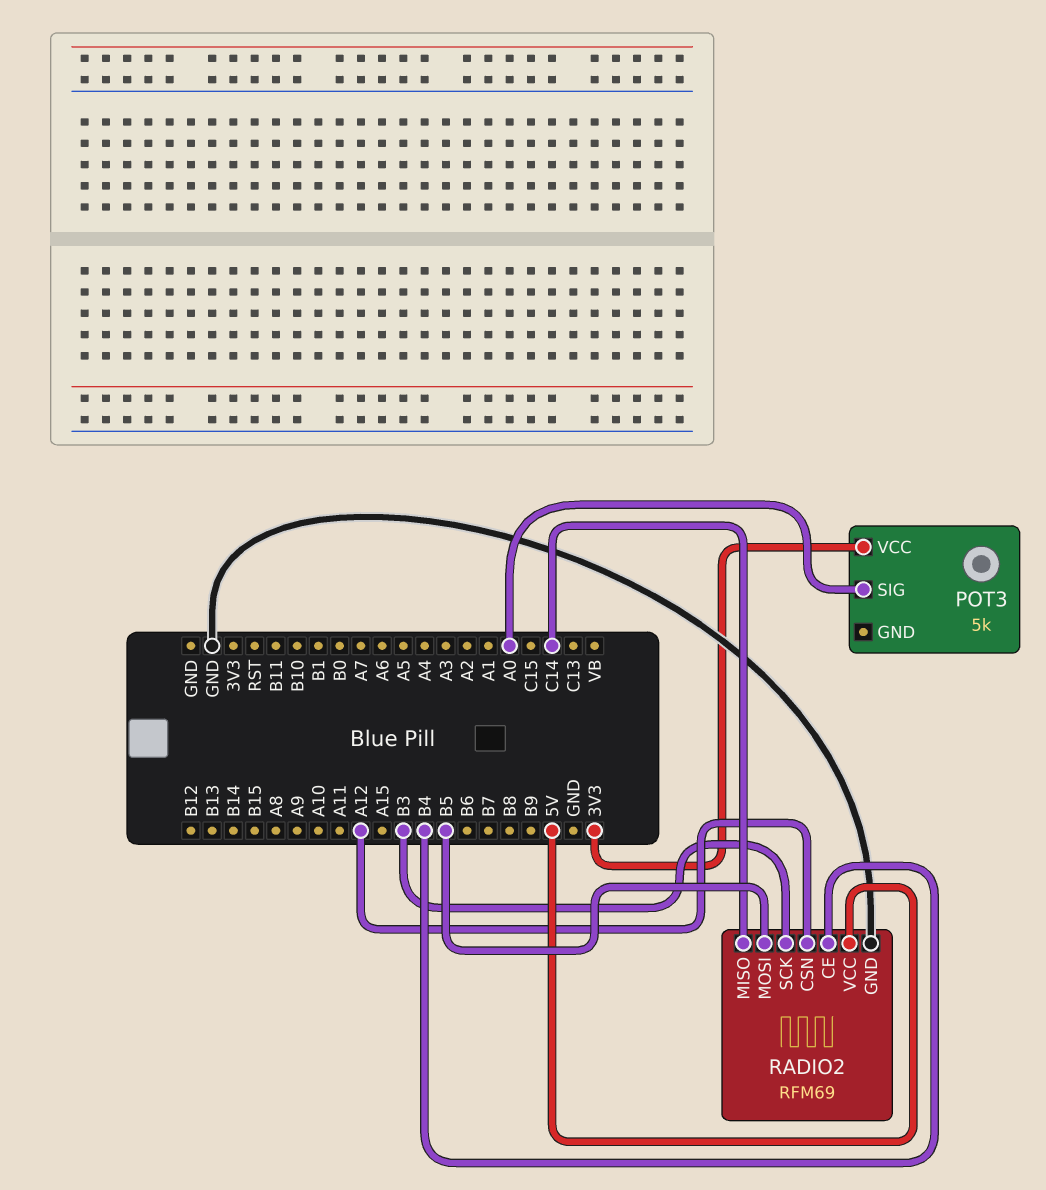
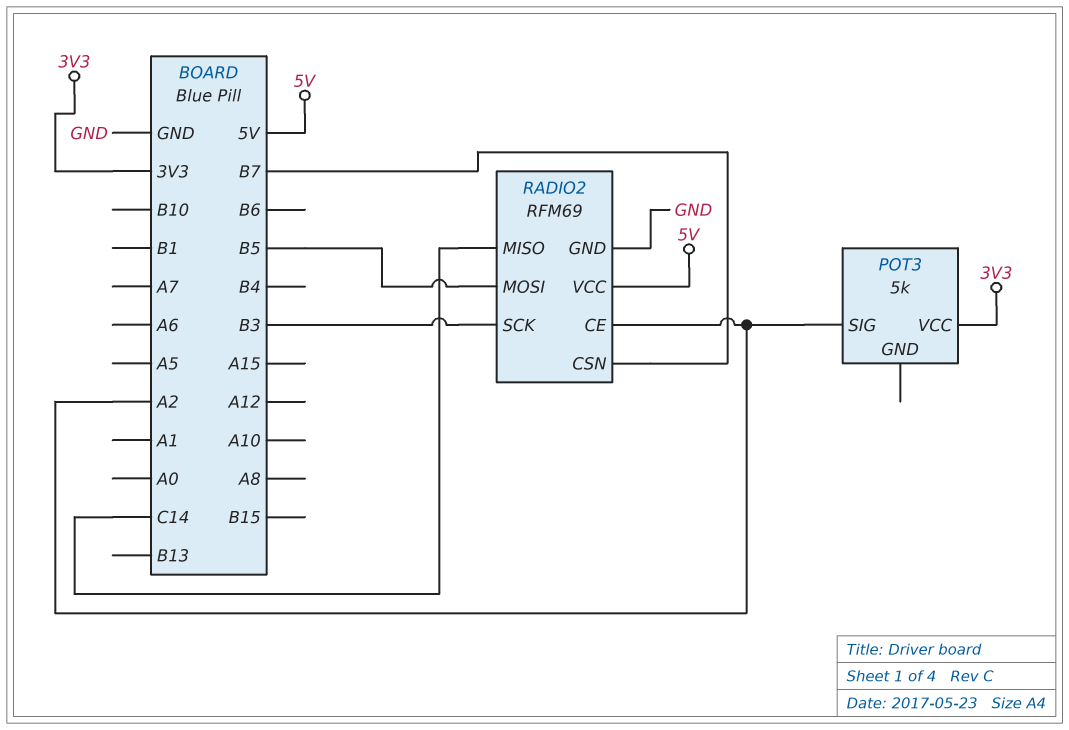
POT3 pin SIG: A0 -> A2
RADIO2 pin CE: B4 -> A2
RADIO2 pin CSN: A12 -> B7

